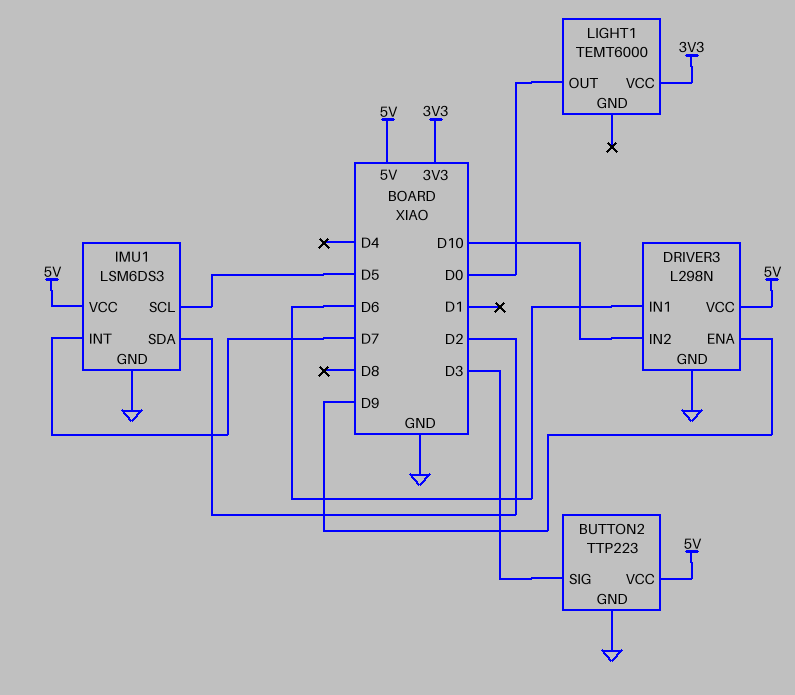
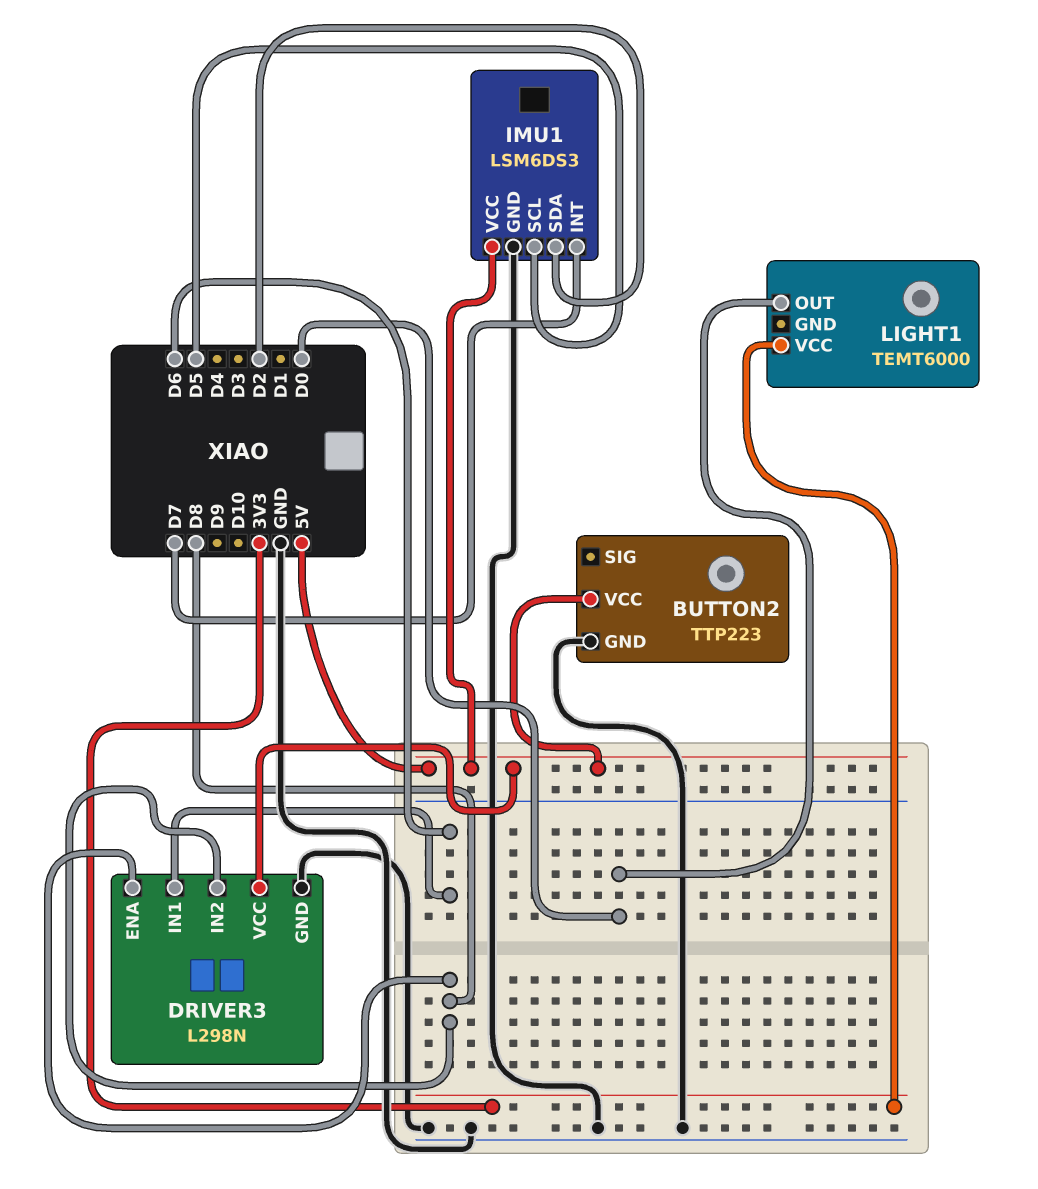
BUTTON2 pin SIG: D3 -> none
DRIVER3 pin ENA: D9 -> D8
DRIVER3 pin IN2: D10 -> D8

